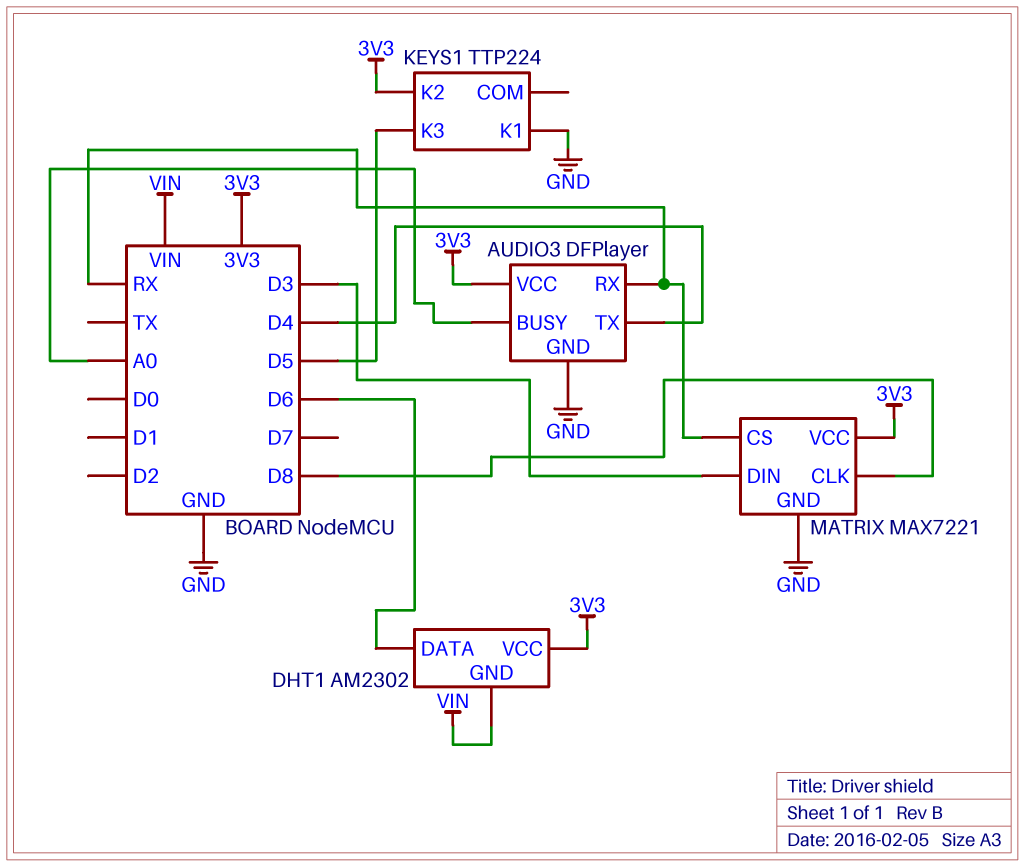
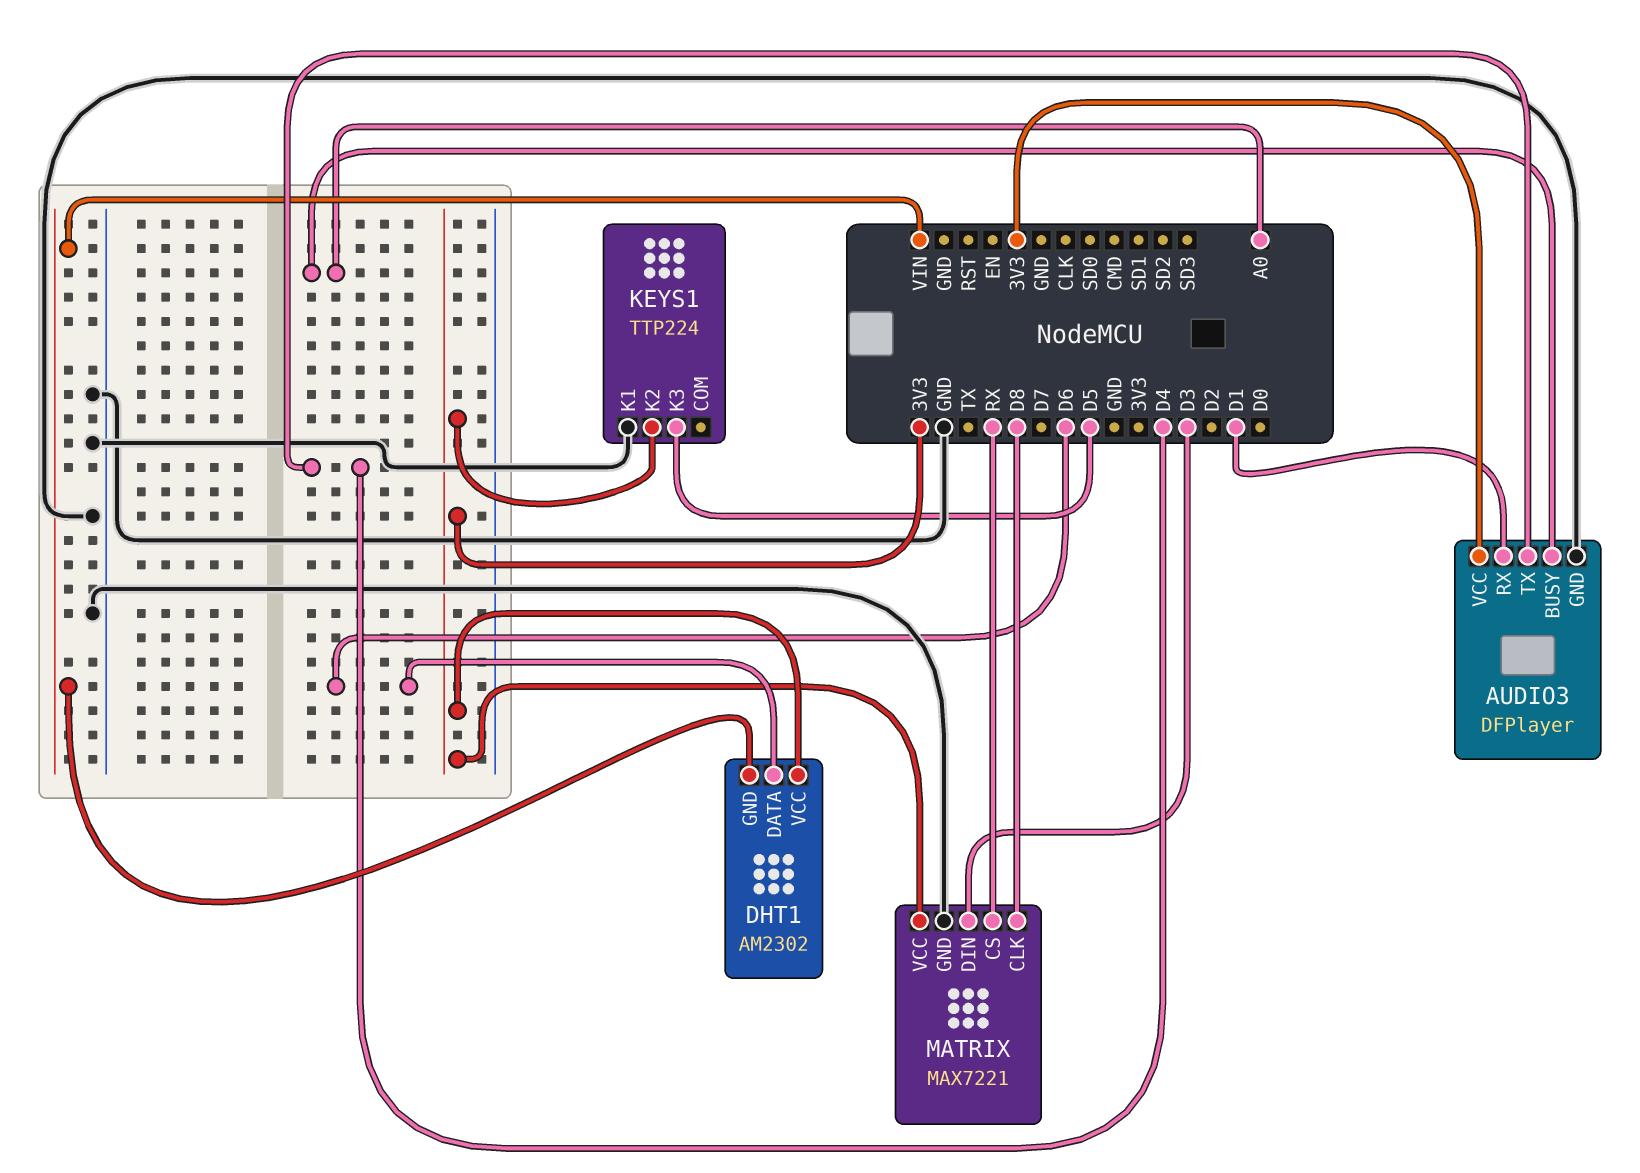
AUDIO3 pin RX: RX -> D1

